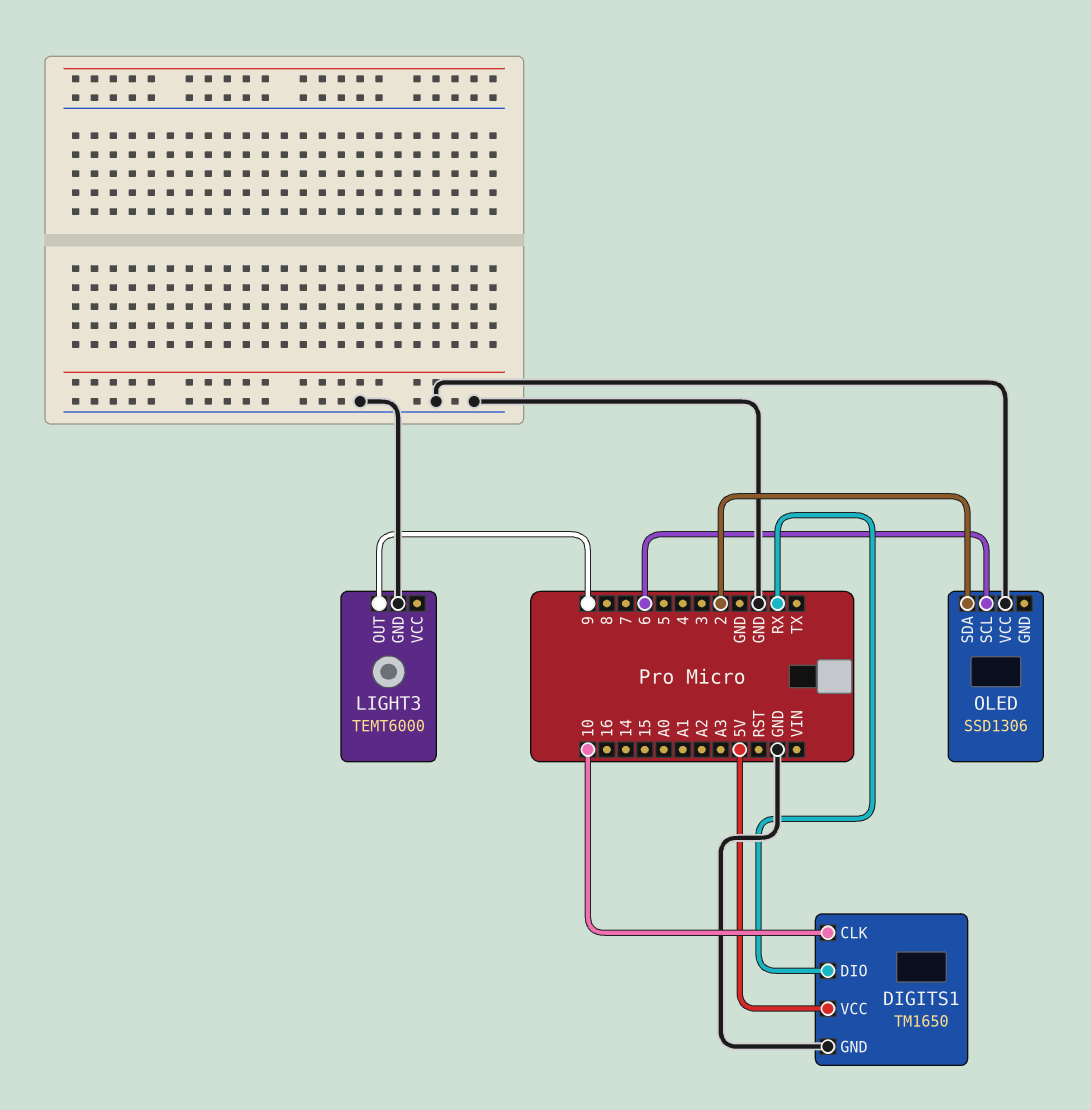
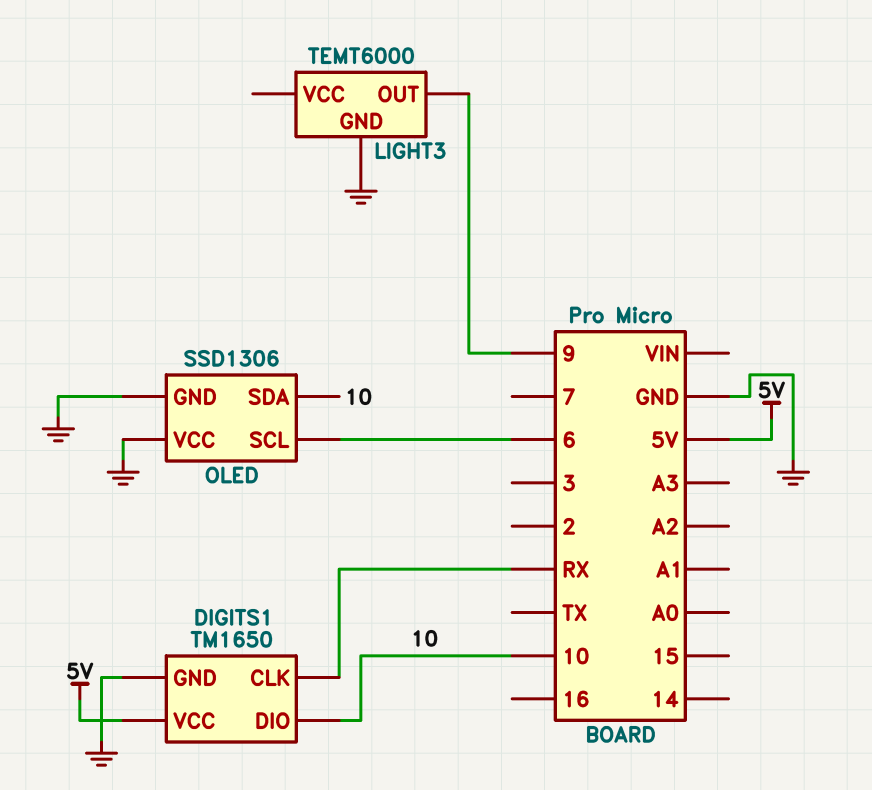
DIGITS1 pin CLK: 10 -> RX
DIGITS1 pin DIO: RX -> 10
OLED pin GND: none -> GND
OLED pin SDA: 2 -> 10

